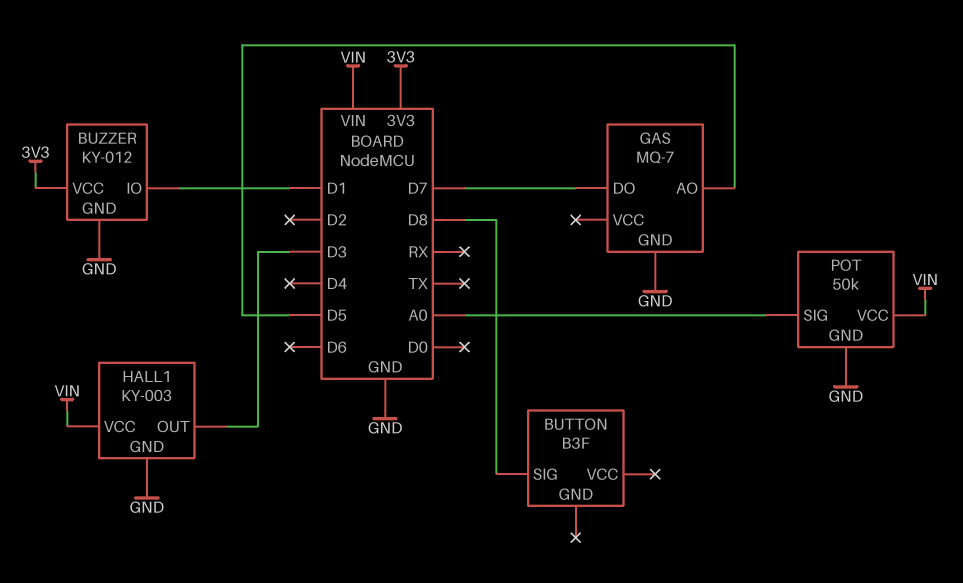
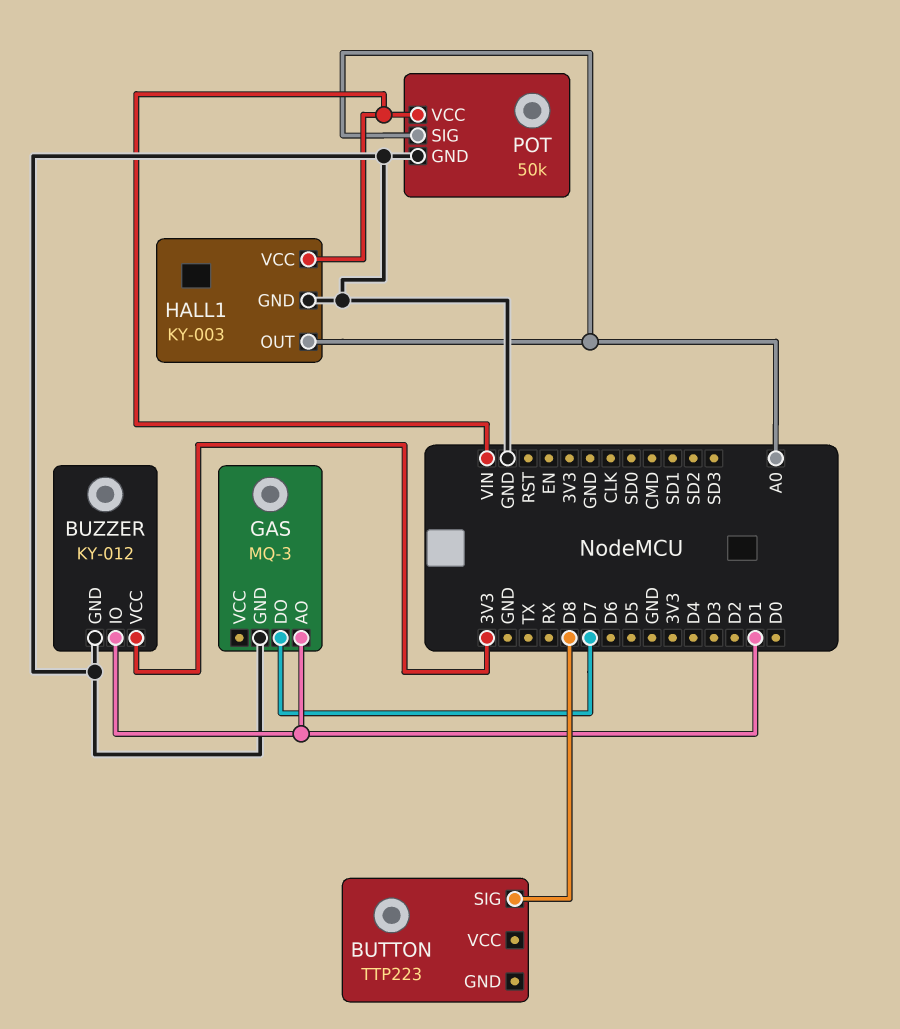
BUTTON: B3F -> TTP223
GAS: MQ-7 -> MQ-3
GAS pin AO: D5 -> D1
HALL1 pin OUT: D3 -> A0

